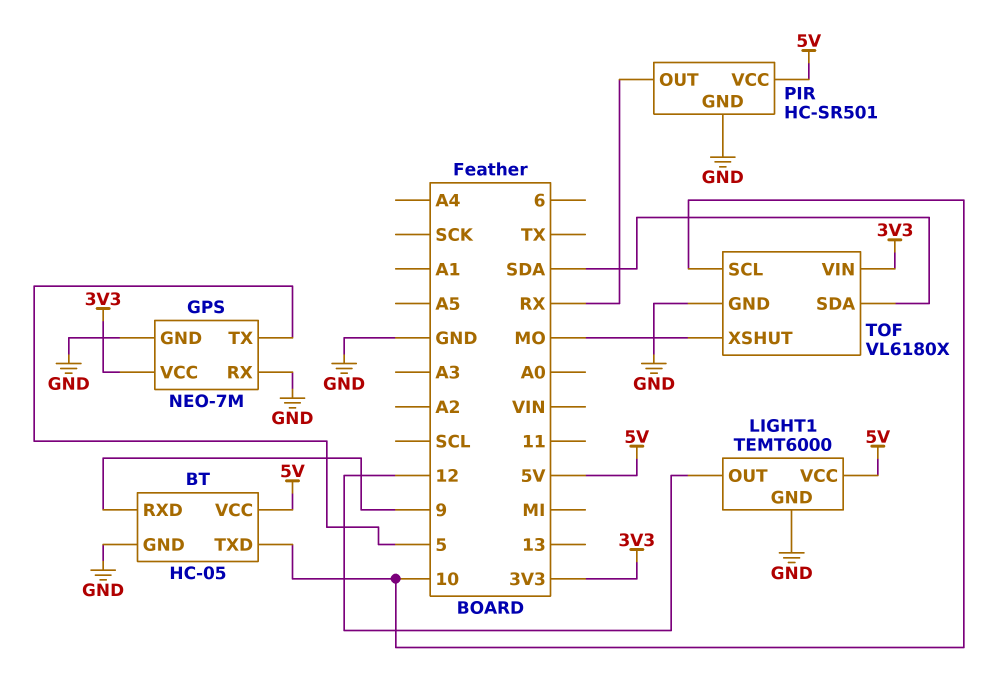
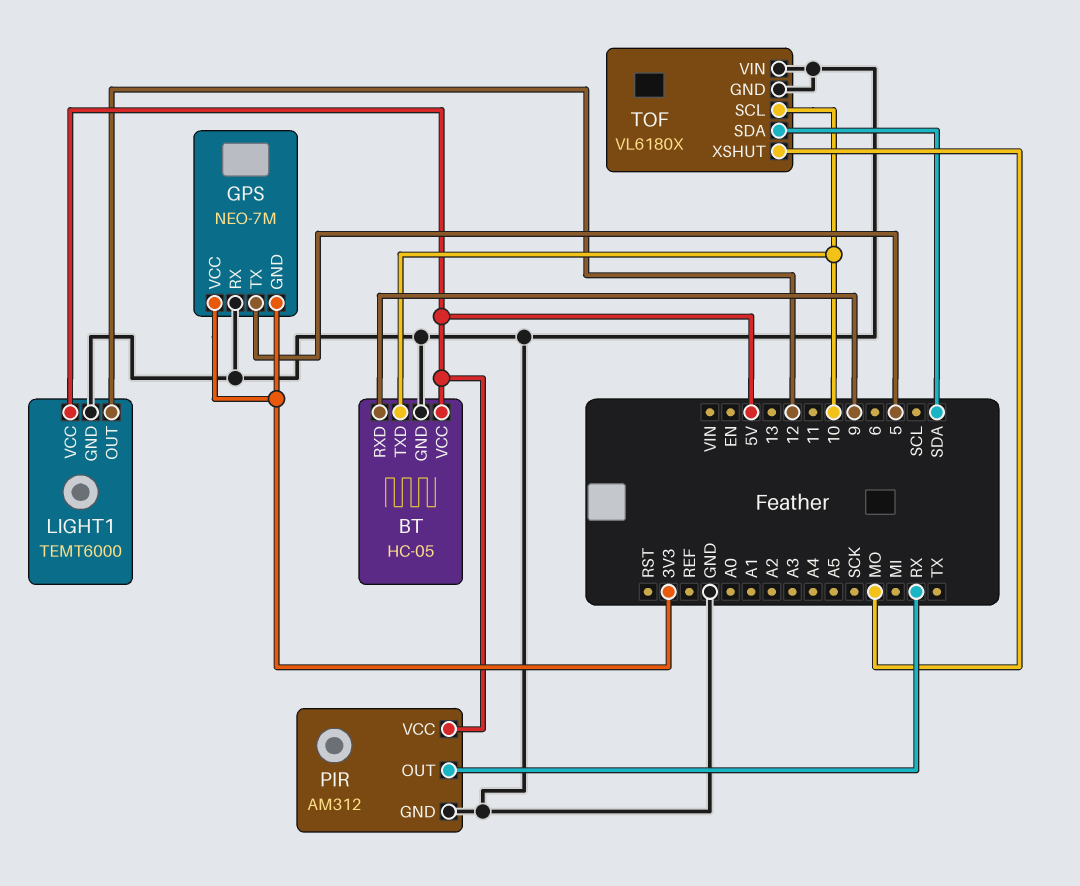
GPS pin GND: GND -> 3V3
PIR: HC-SR501 -> AM312
TOF pin VIN: 3V3 -> GND

